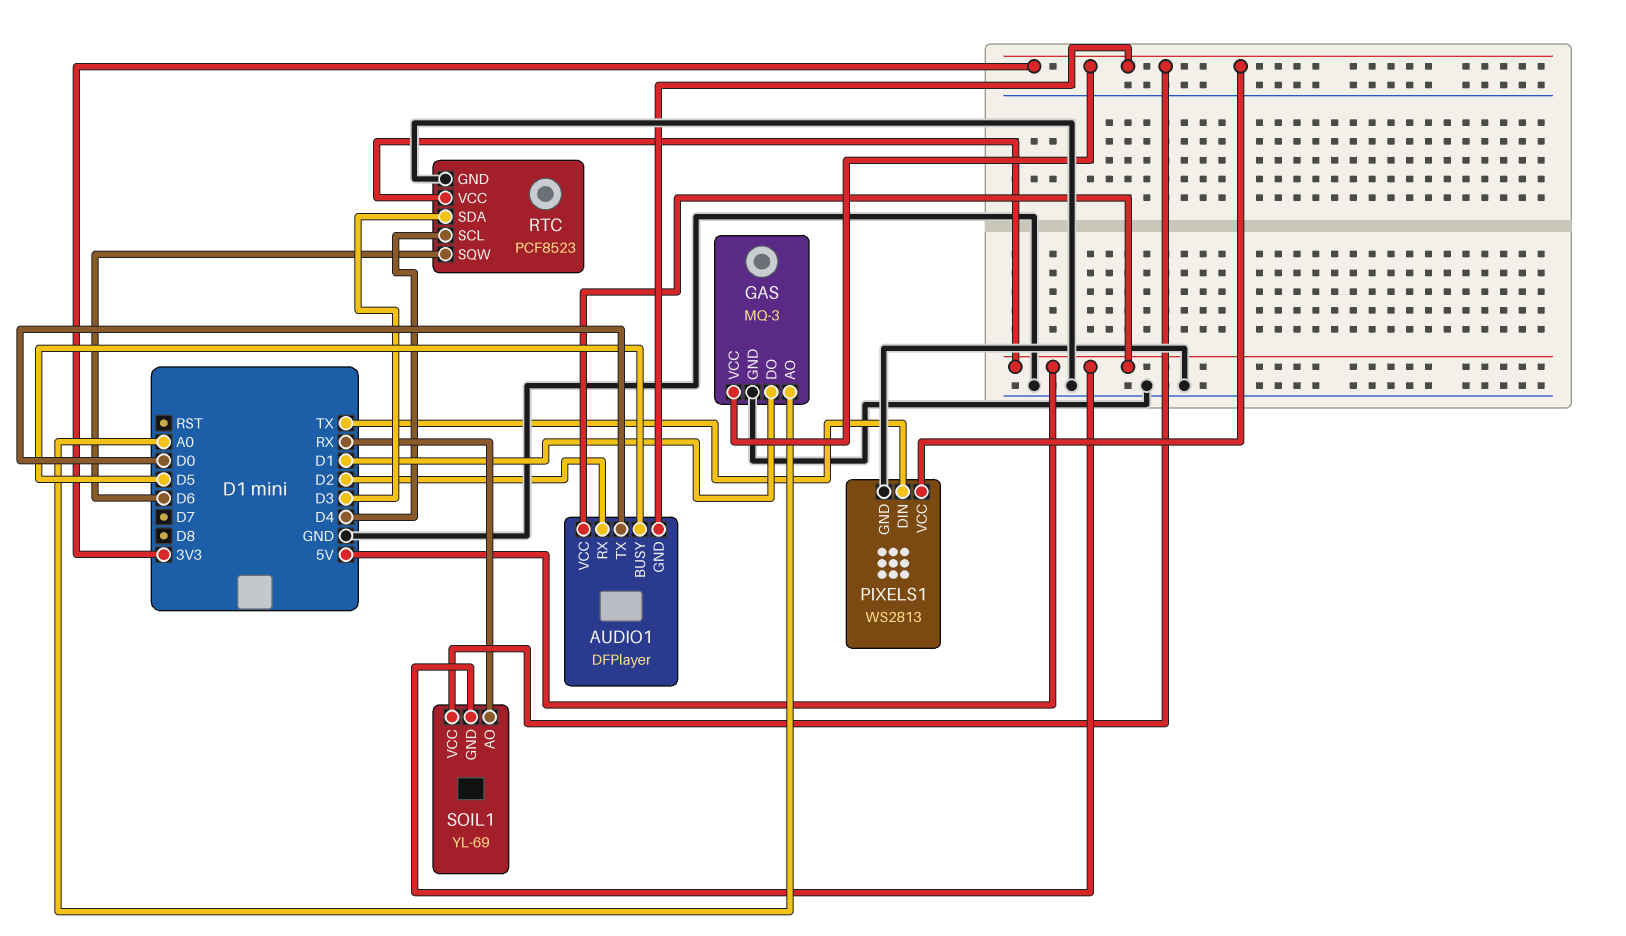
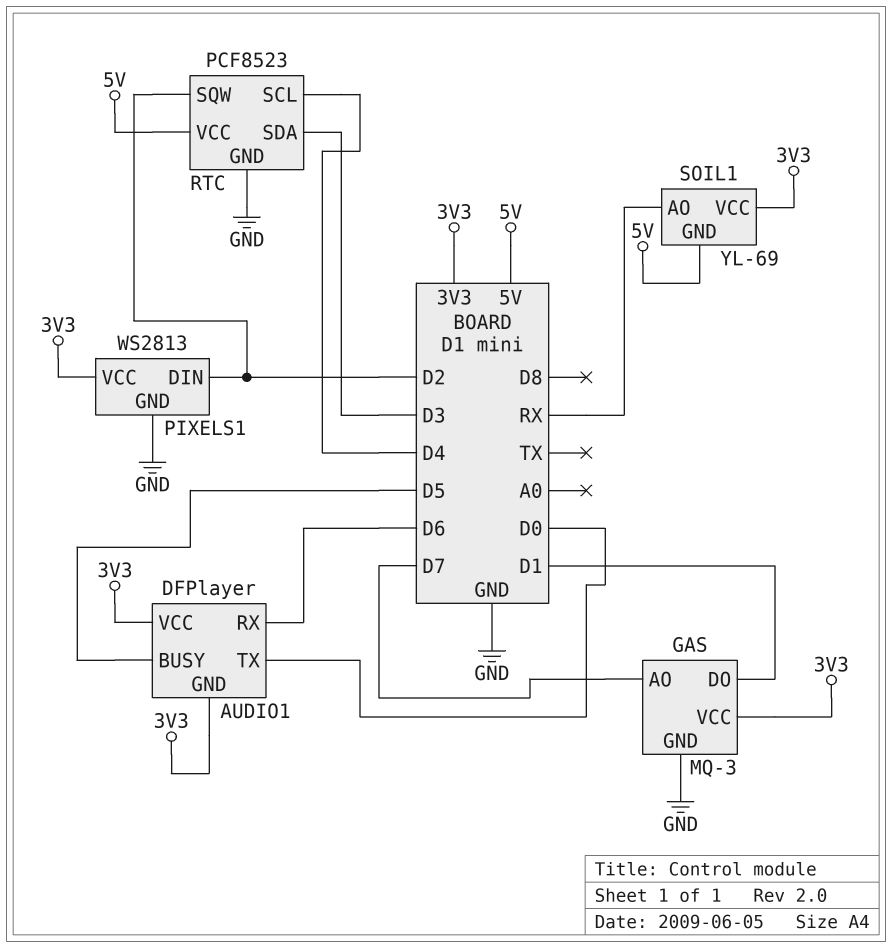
AUDIO1 pin RX: D2 -> D6
AUDIO1 pin VCC: 5V -> 3V3
GAS pin AO: A0 -> D7
PIXELS1 pin DIN: TX -> D2
RTC pin SQW: D6 -> D2

